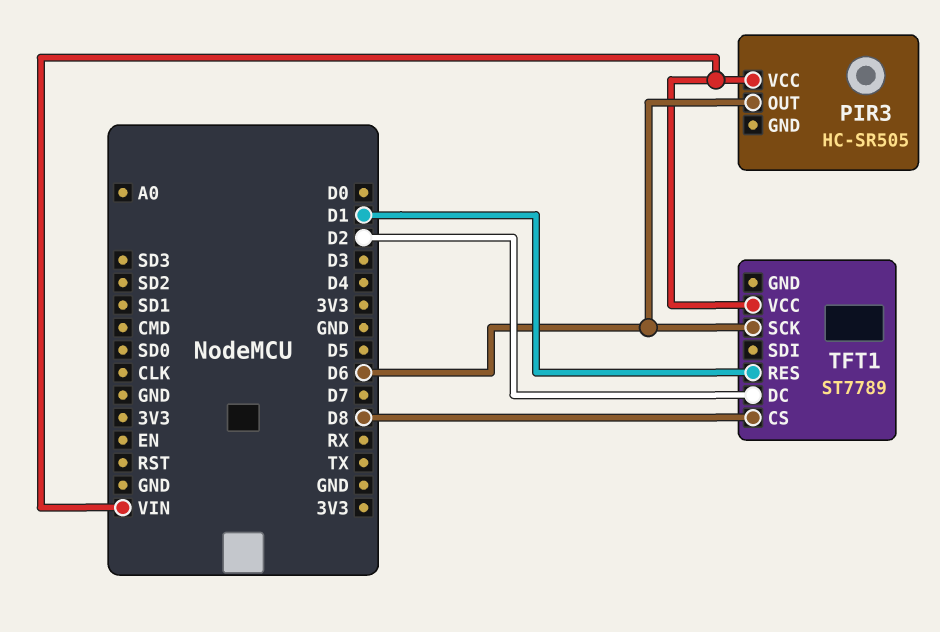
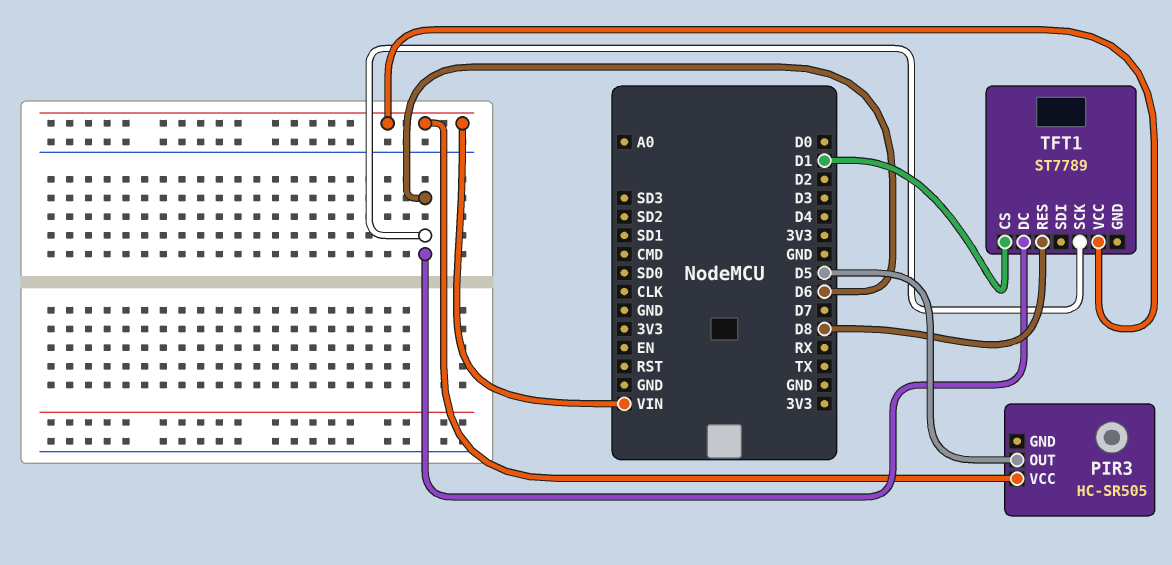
PIR3 pin OUT: D6 -> D5
TFT1 pin CS: D8 -> D1
TFT1 pin DC: D2 -> D6
TFT1 pin RES: D1 -> D8

